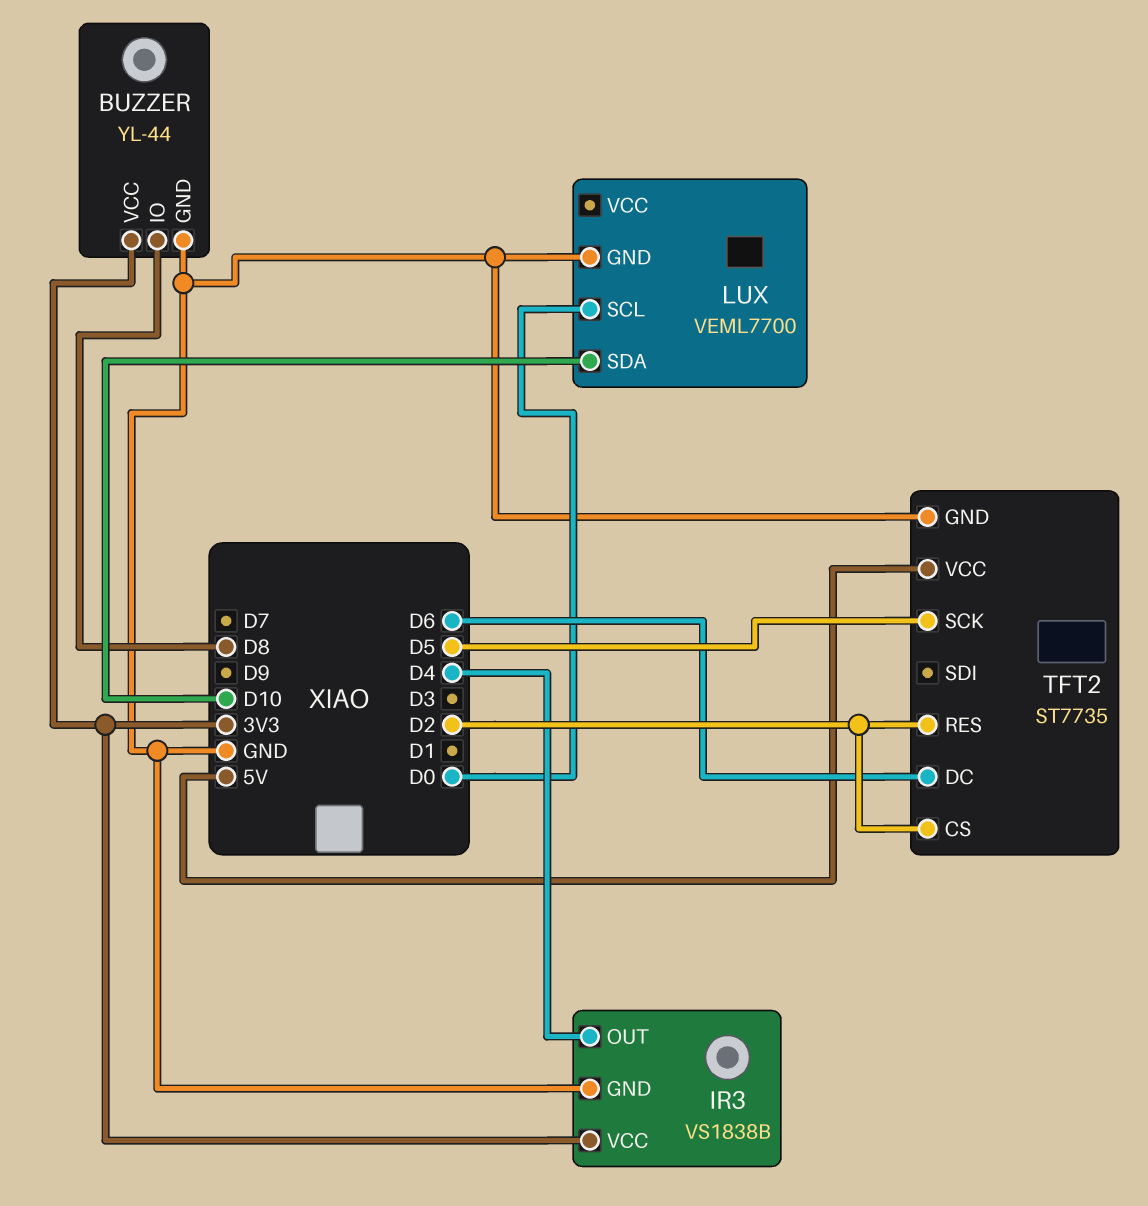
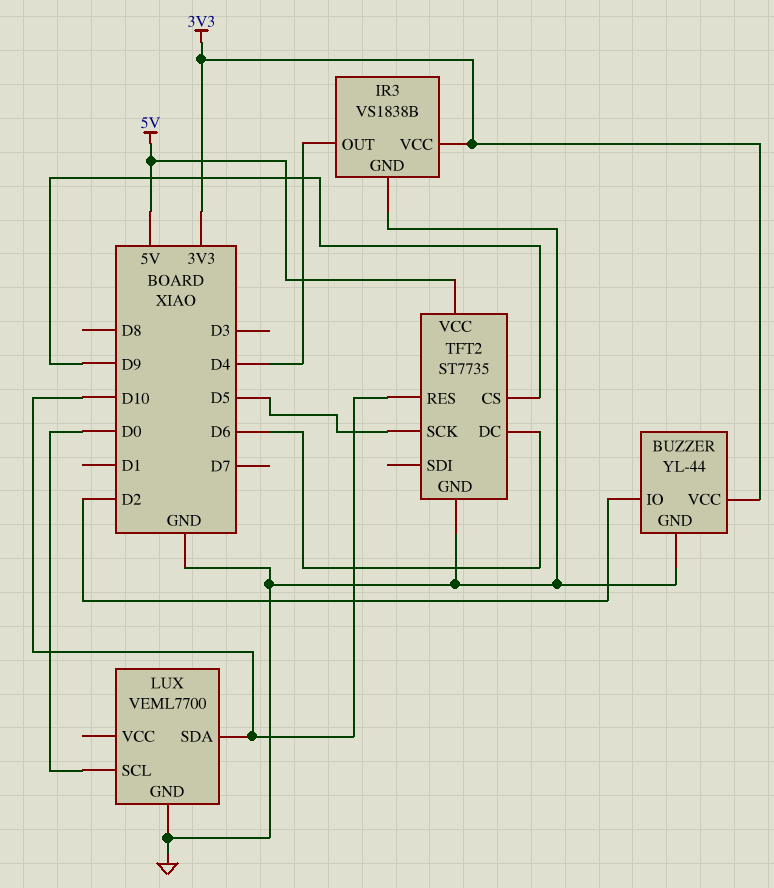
BUZZER pin IO: D8 -> D2
TFT2 pin CS: D2 -> D9
TFT2 pin RES: D2 -> D10

